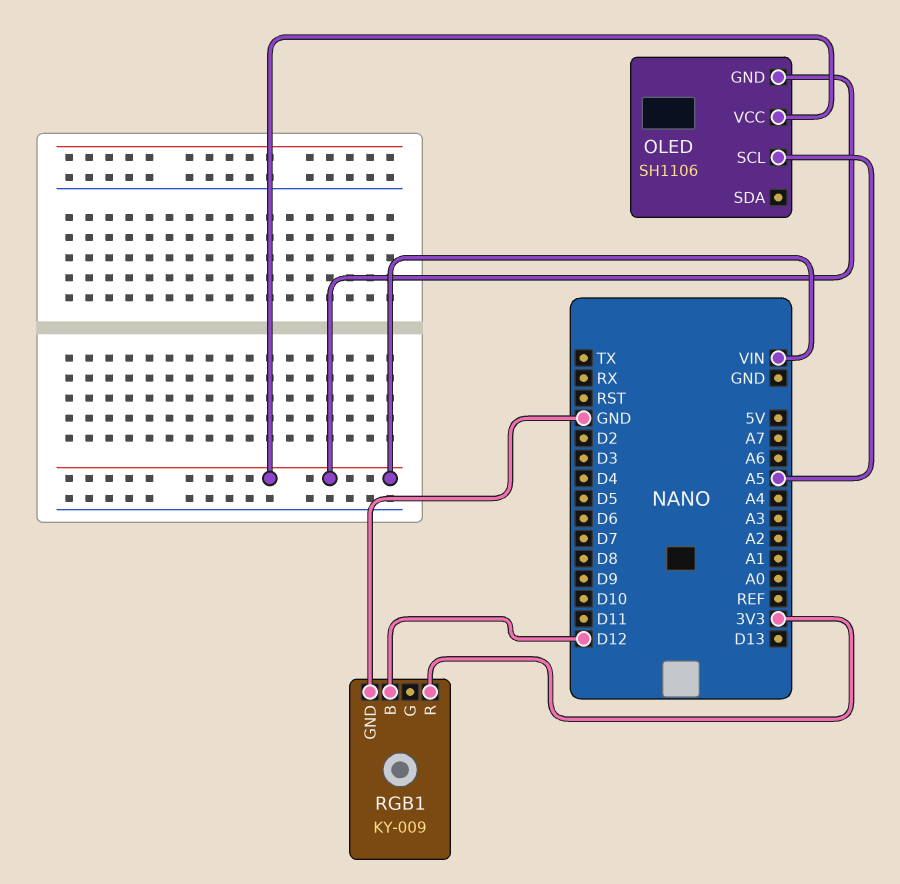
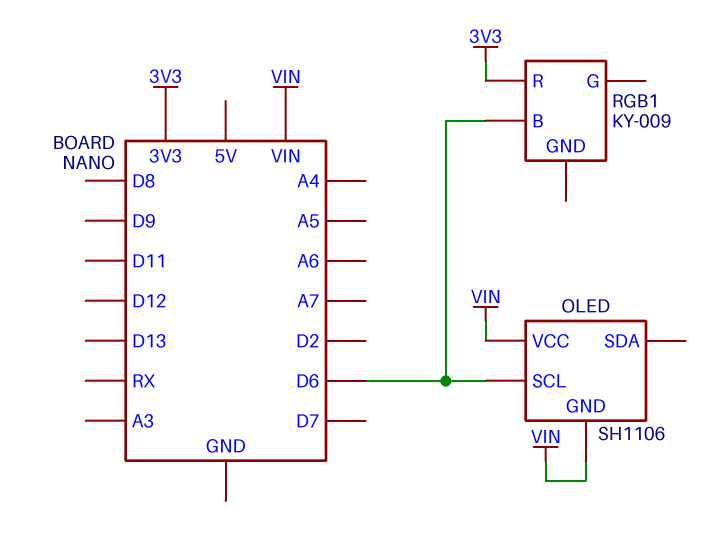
OLED pin SCL: A5 -> D6
RGB1 pin B: D12 -> D6
RGB1 pin GND: GND -> none

